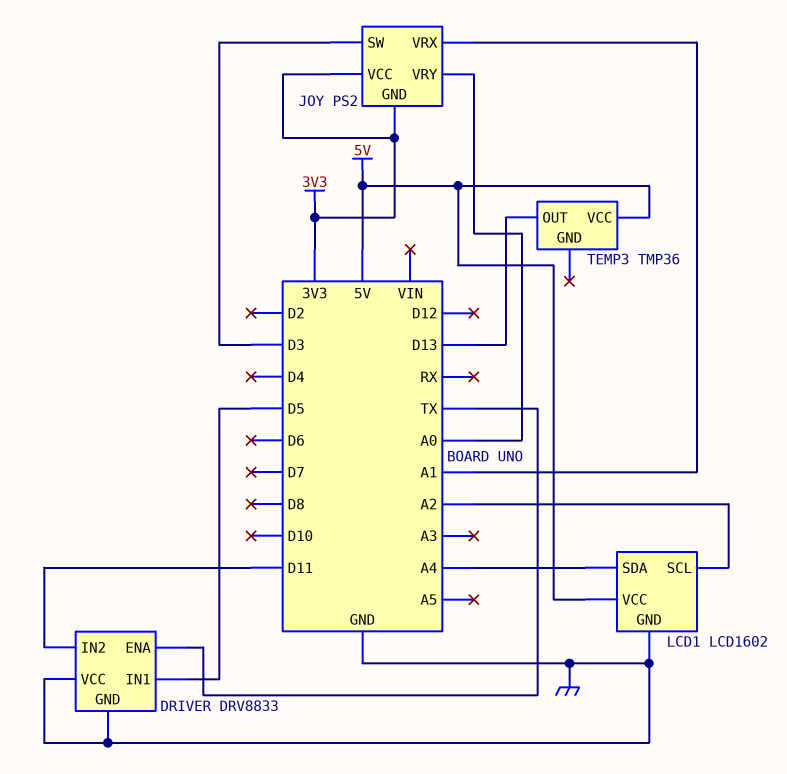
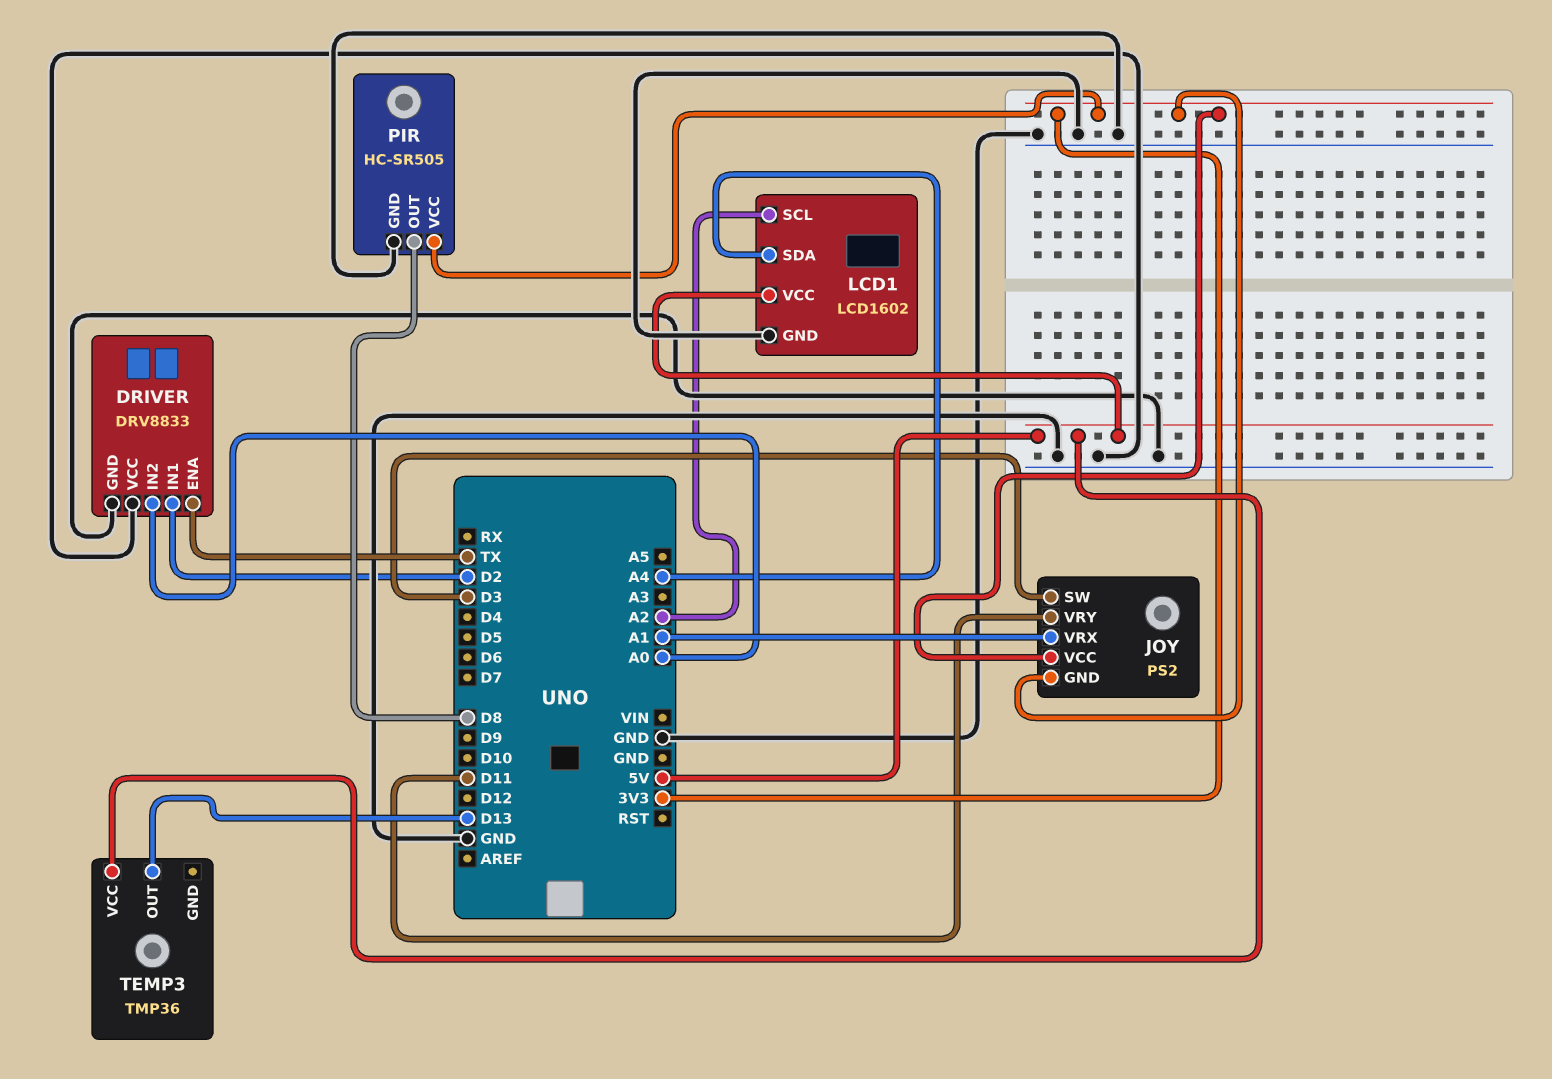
DRIVER pin IN1: D5 -> D2
DRIVER pin IN2: D11 -> A0
JOY pin VRY: A0 -> D11
PIR: none -> HC-SR505
PIR pin GND: none -> GND
PIR pin OUT: none -> D8
PIR pin VCC: none -> 3V3

